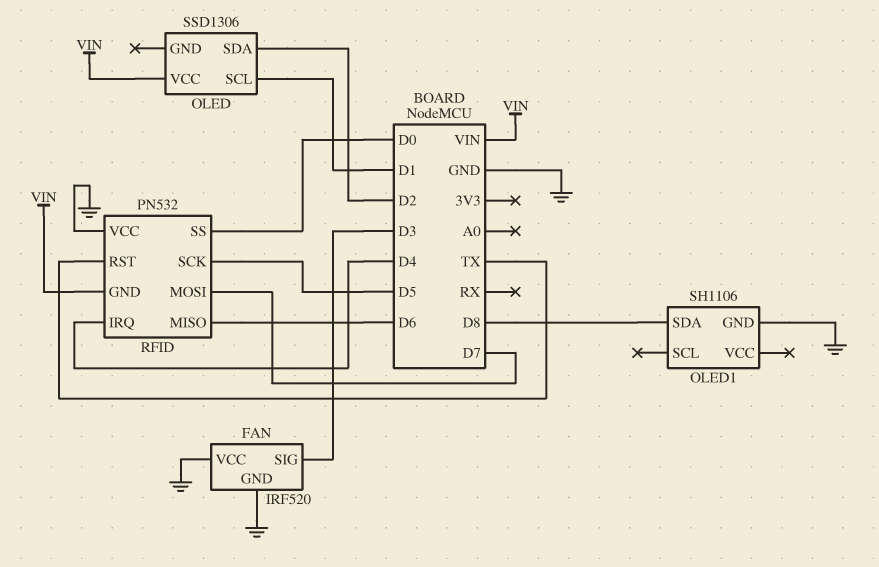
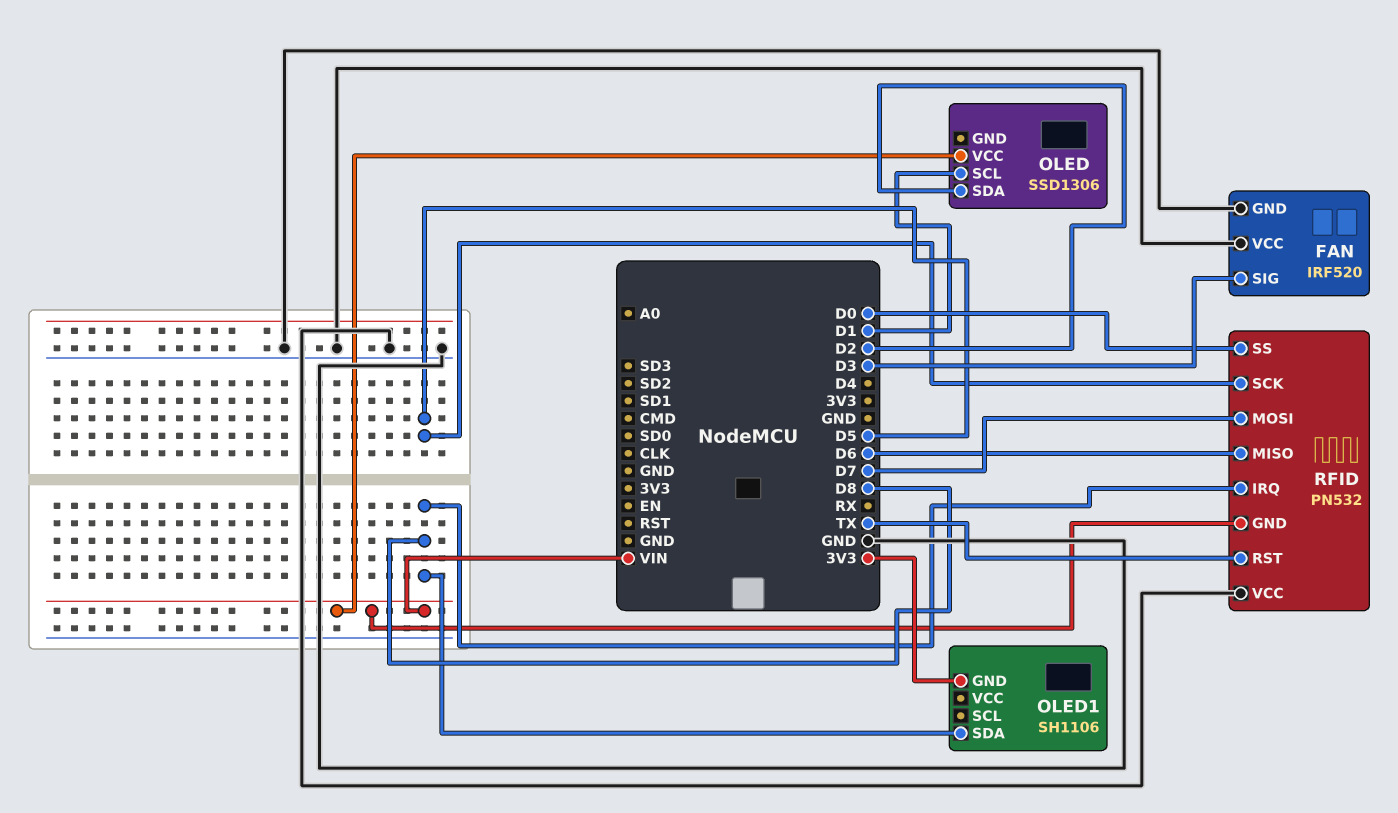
OLED1 pin GND: GND -> 3V3
RFID pin IRQ: D4 -> D8

